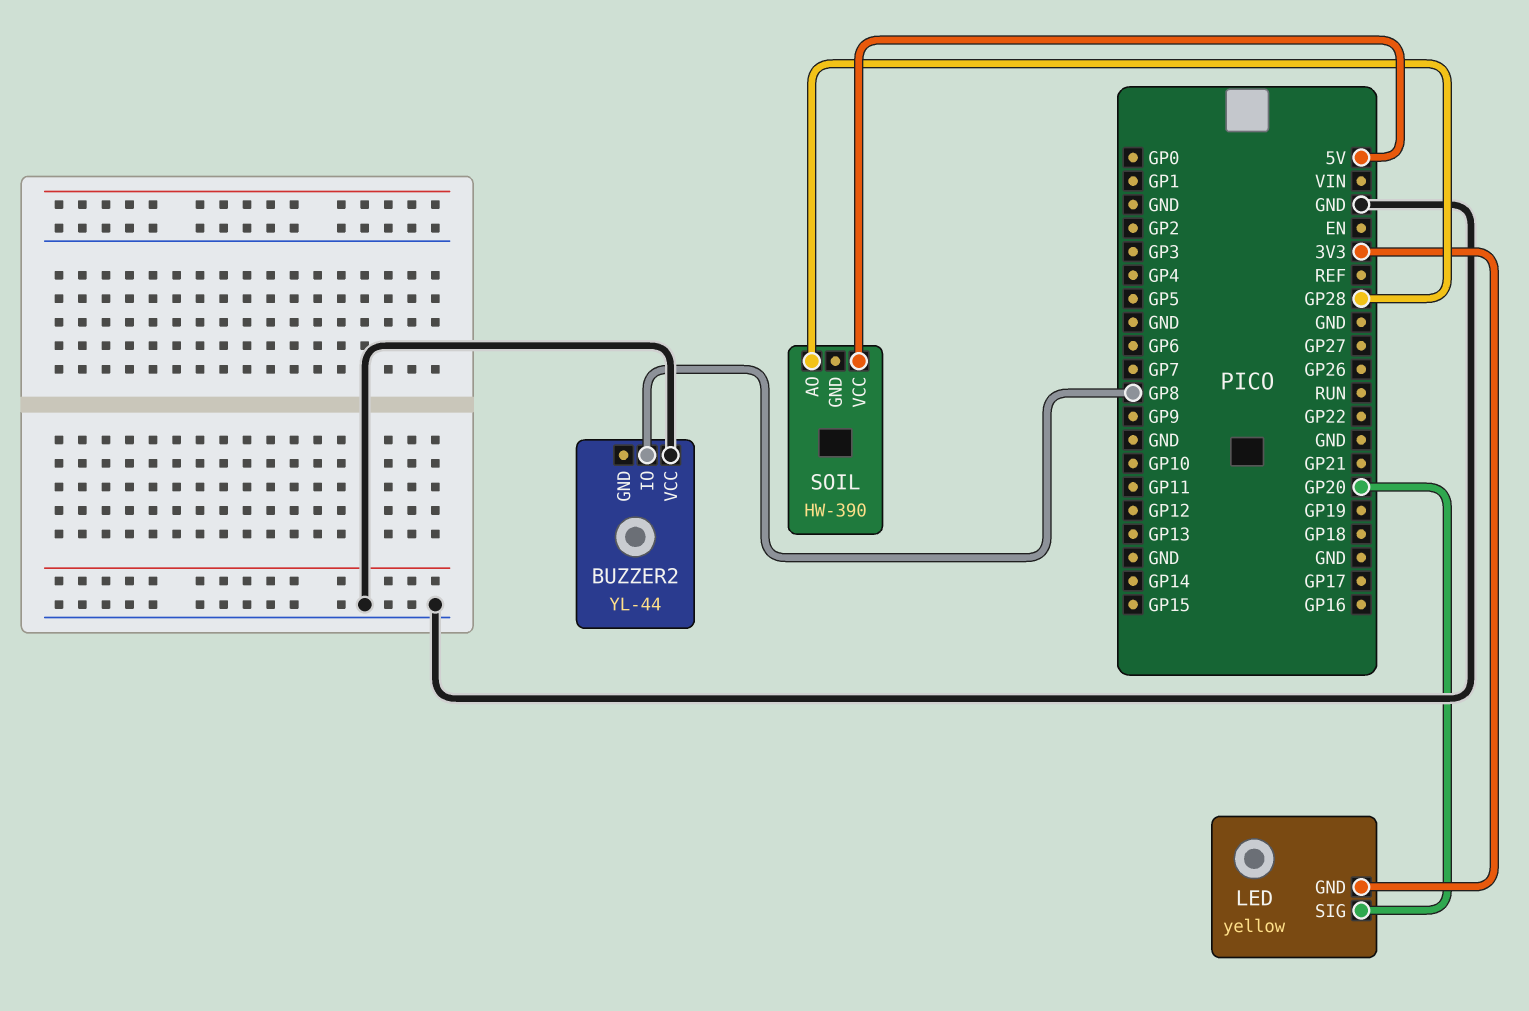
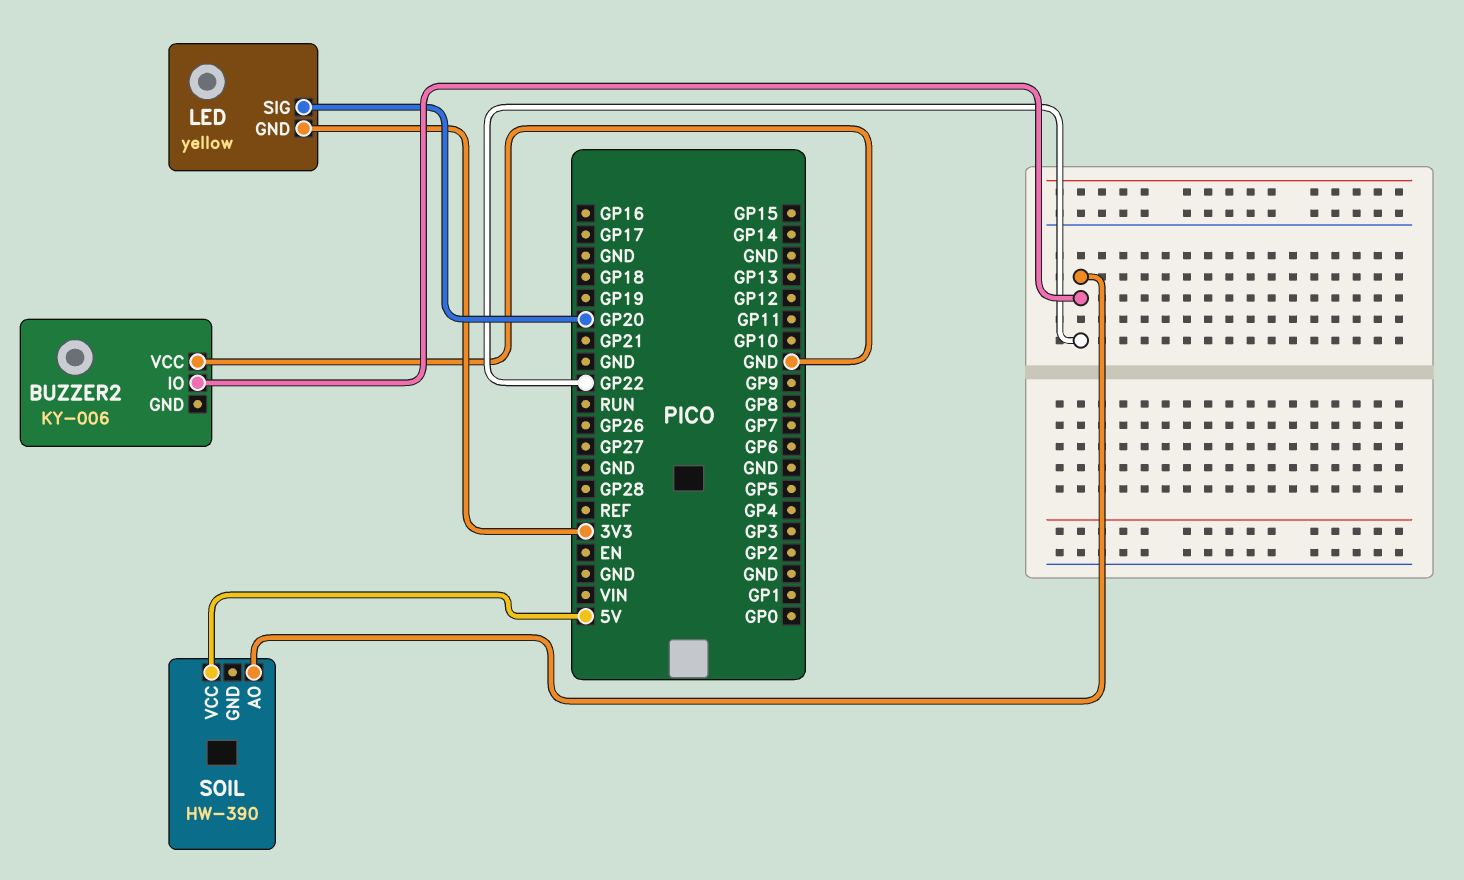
BUZZER2: YL-44 -> KY-006
BUZZER2 pin IO: GP8 -> GP22
SOIL pin AO: GP28 -> GP22

